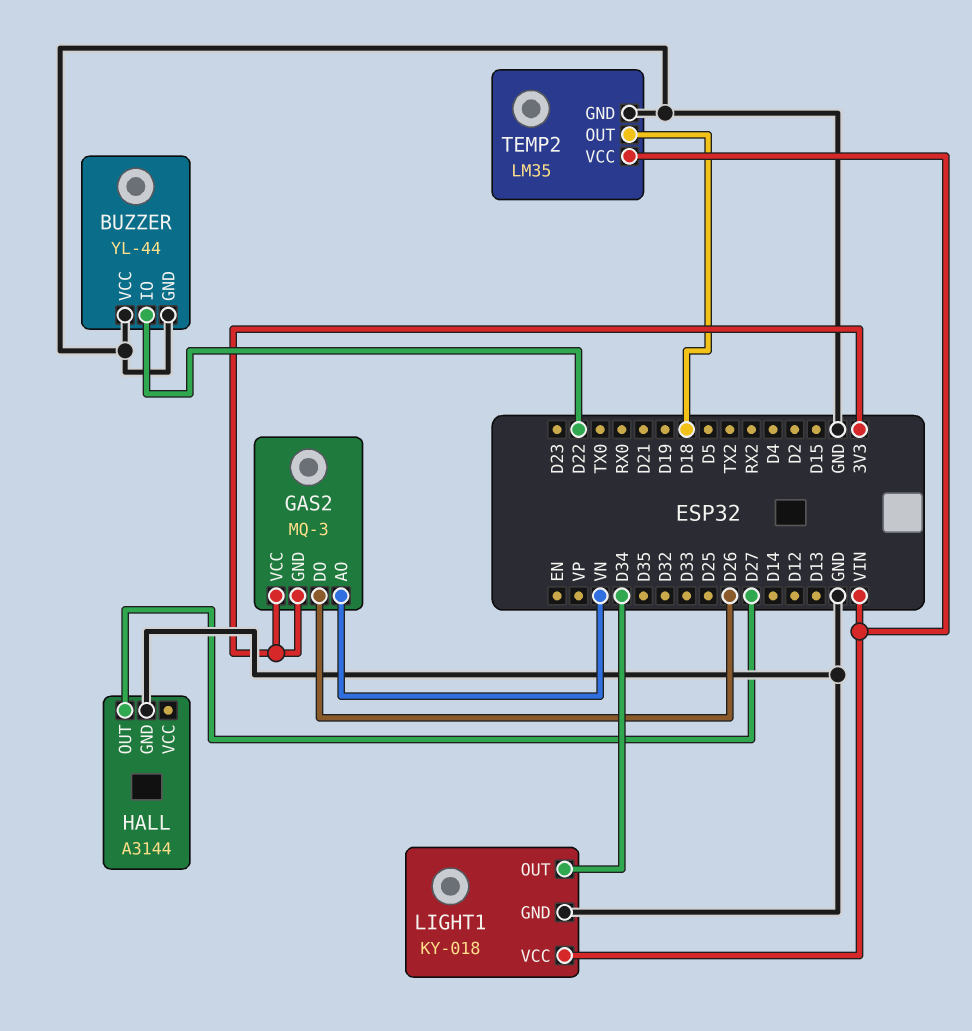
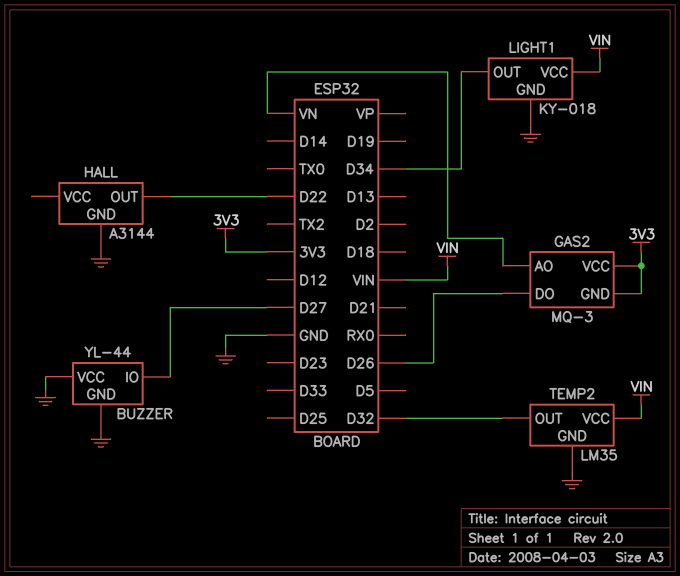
BUZZER pin IO: D22 -> D27
HALL pin OUT: D27 -> D22
TEMP2 pin OUT: D18 -> D32

